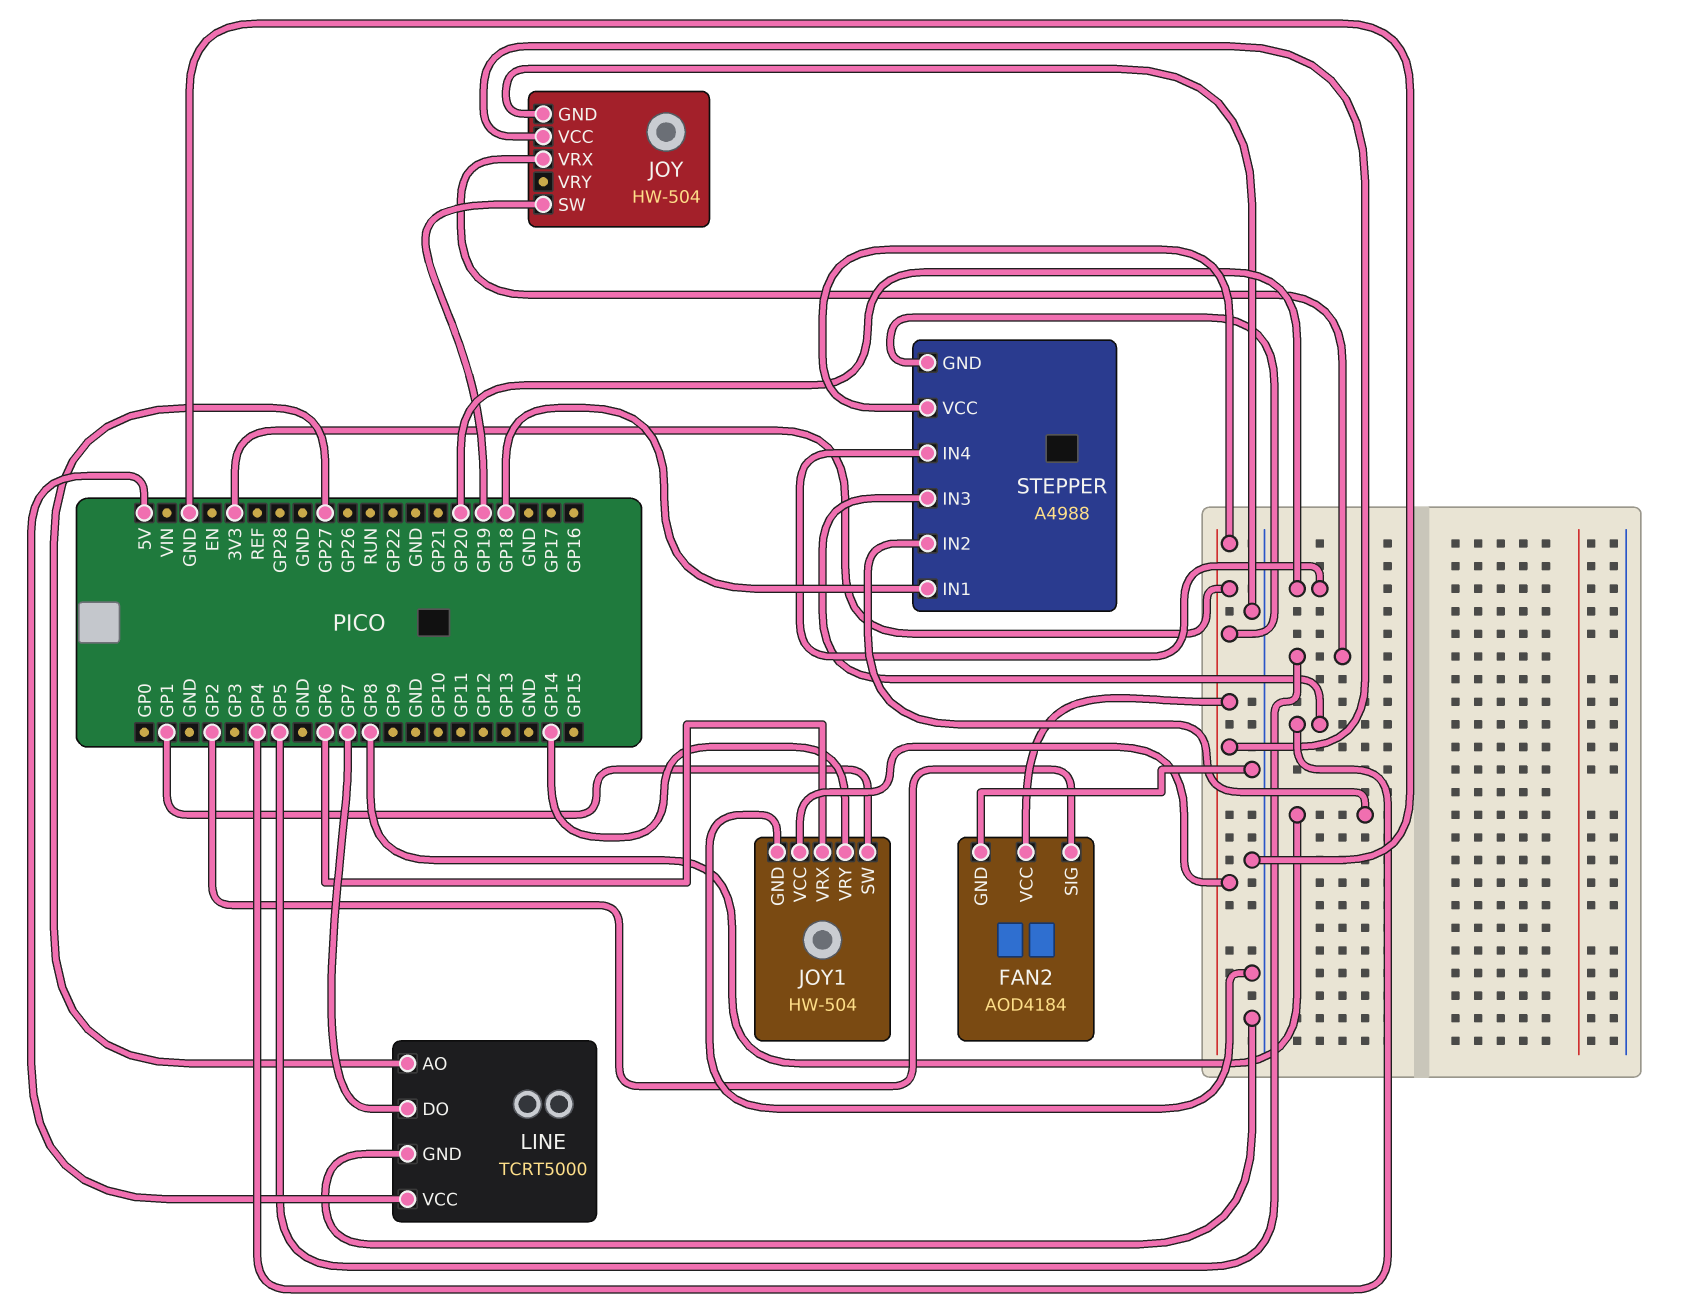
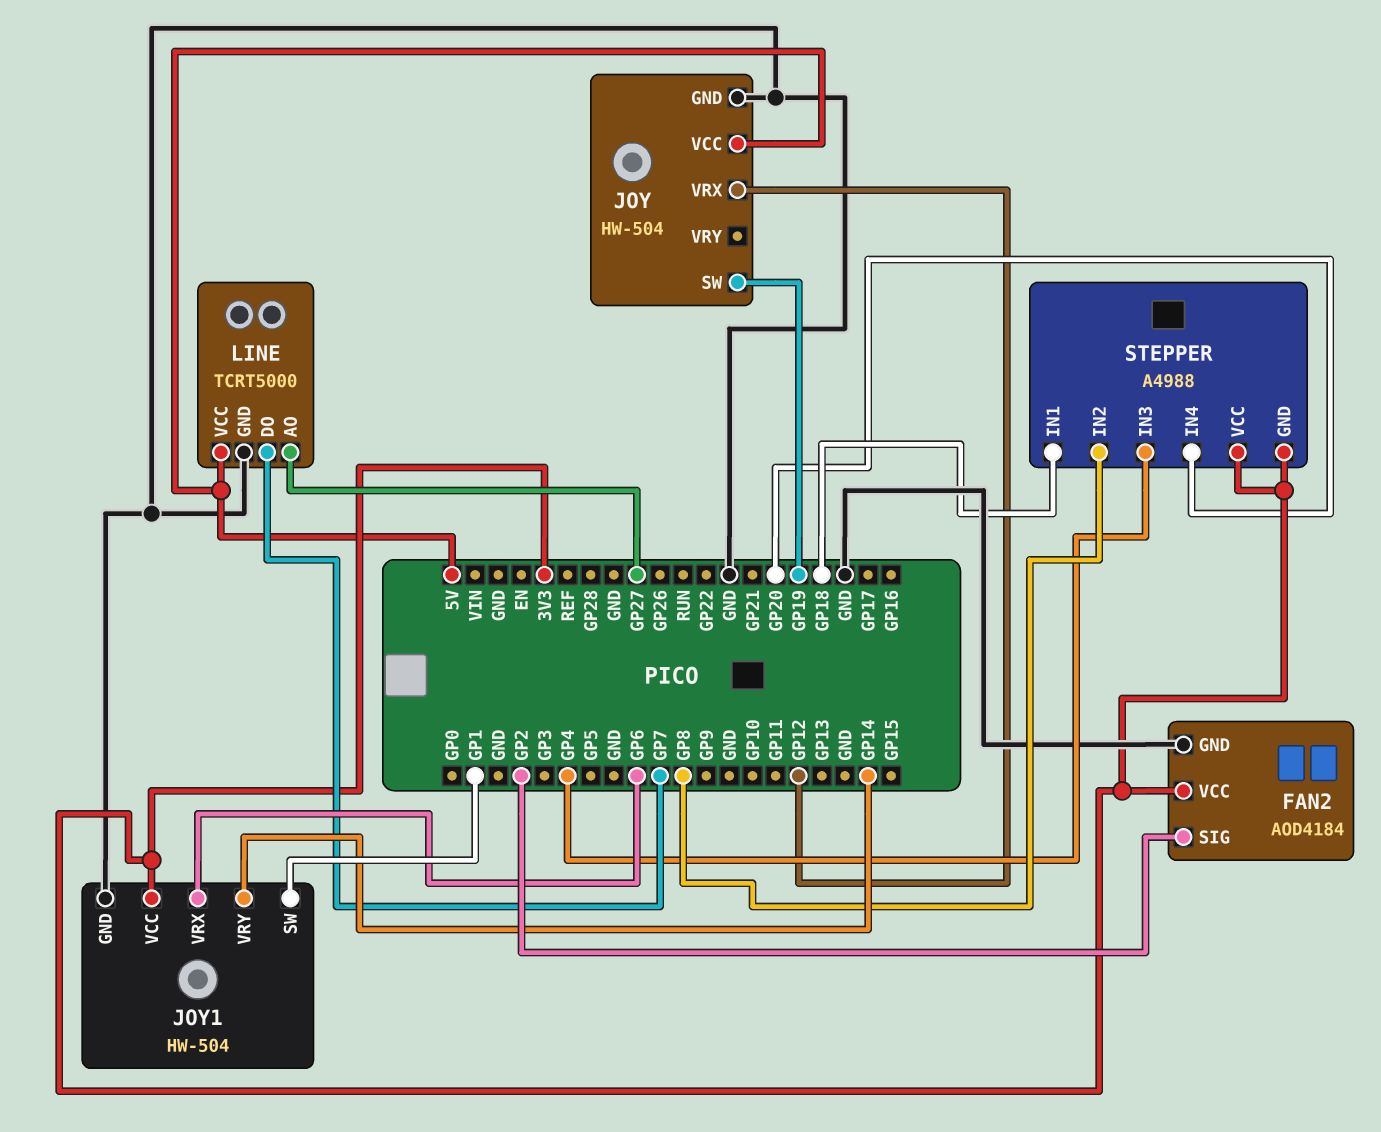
JOY pin VCC: 3V3 -> 5V
JOY pin VRX: GP5 -> GP12

